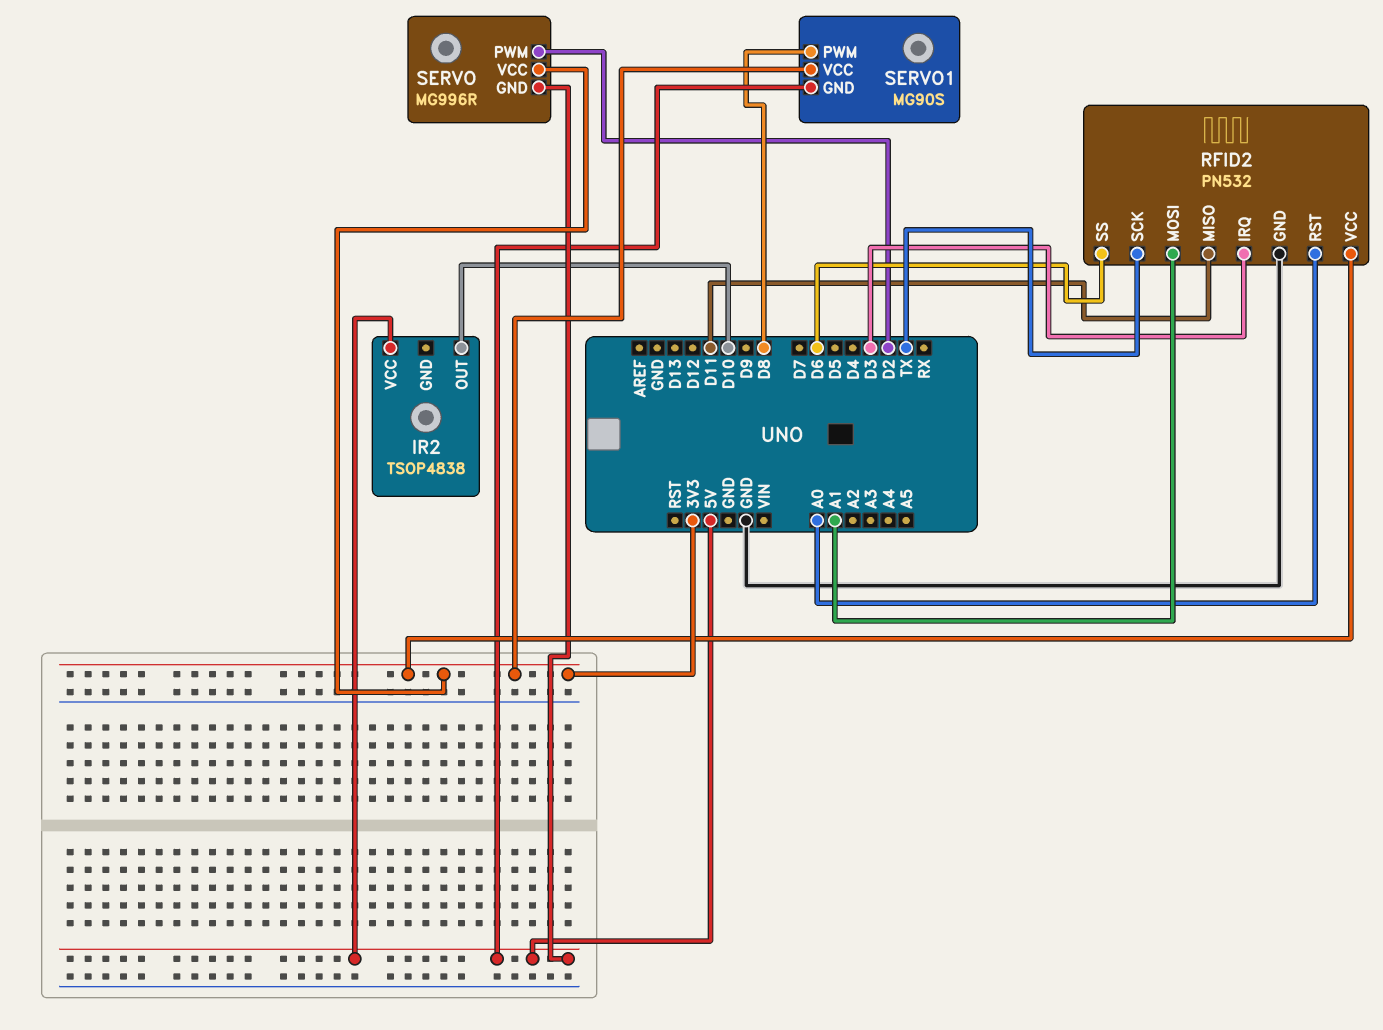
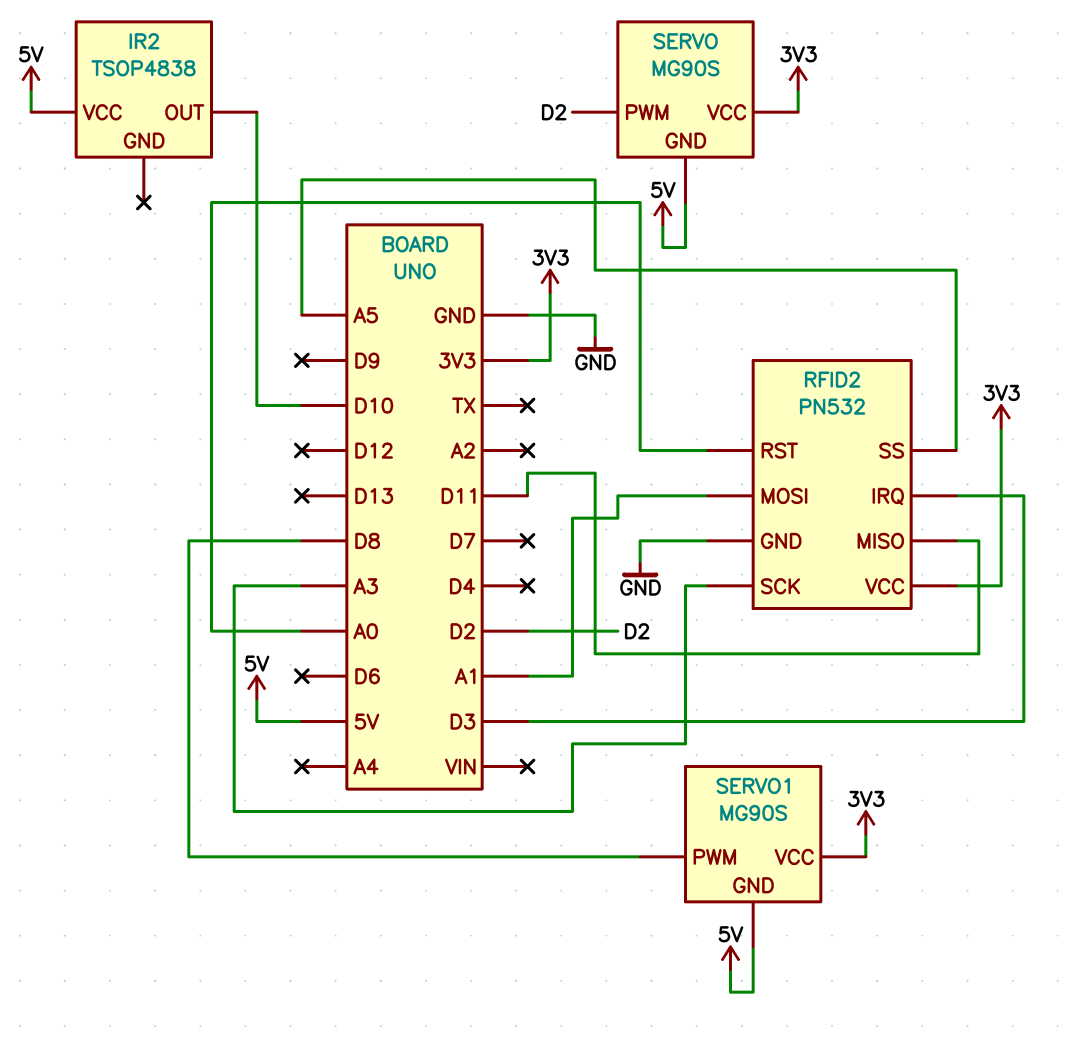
RFID2 pin SCK: TX -> A3
RFID2 pin SS: D6 -> A5
SERVO: MG996R -> MG90S

